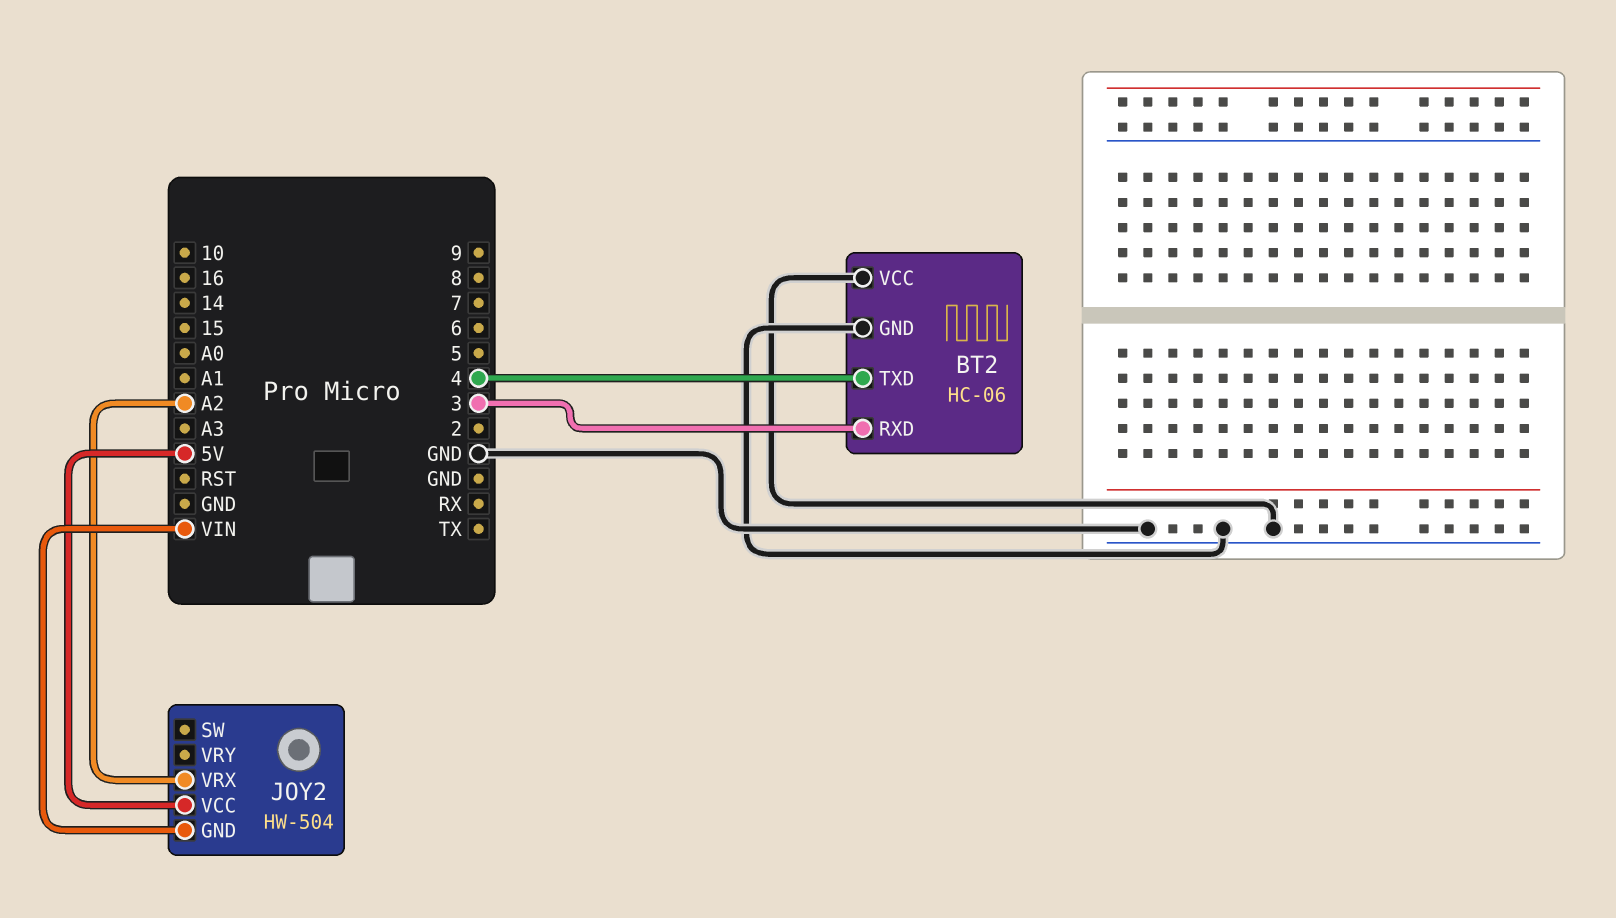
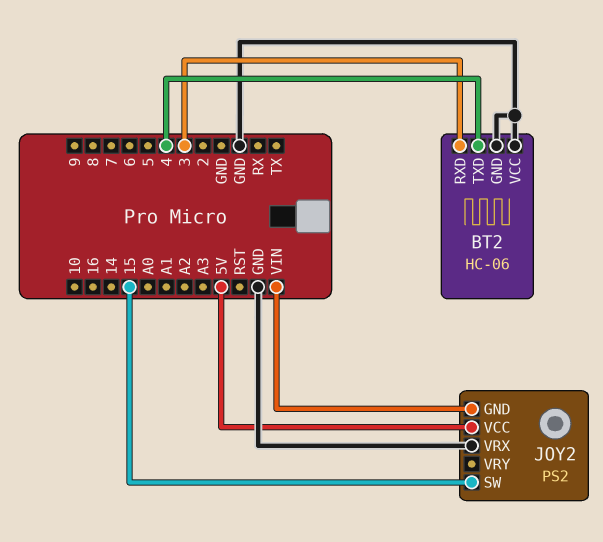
JOY2: HW-504 -> PS2
JOY2 pin SW: none -> 15
JOY2 pin VRX: A2 -> GND

